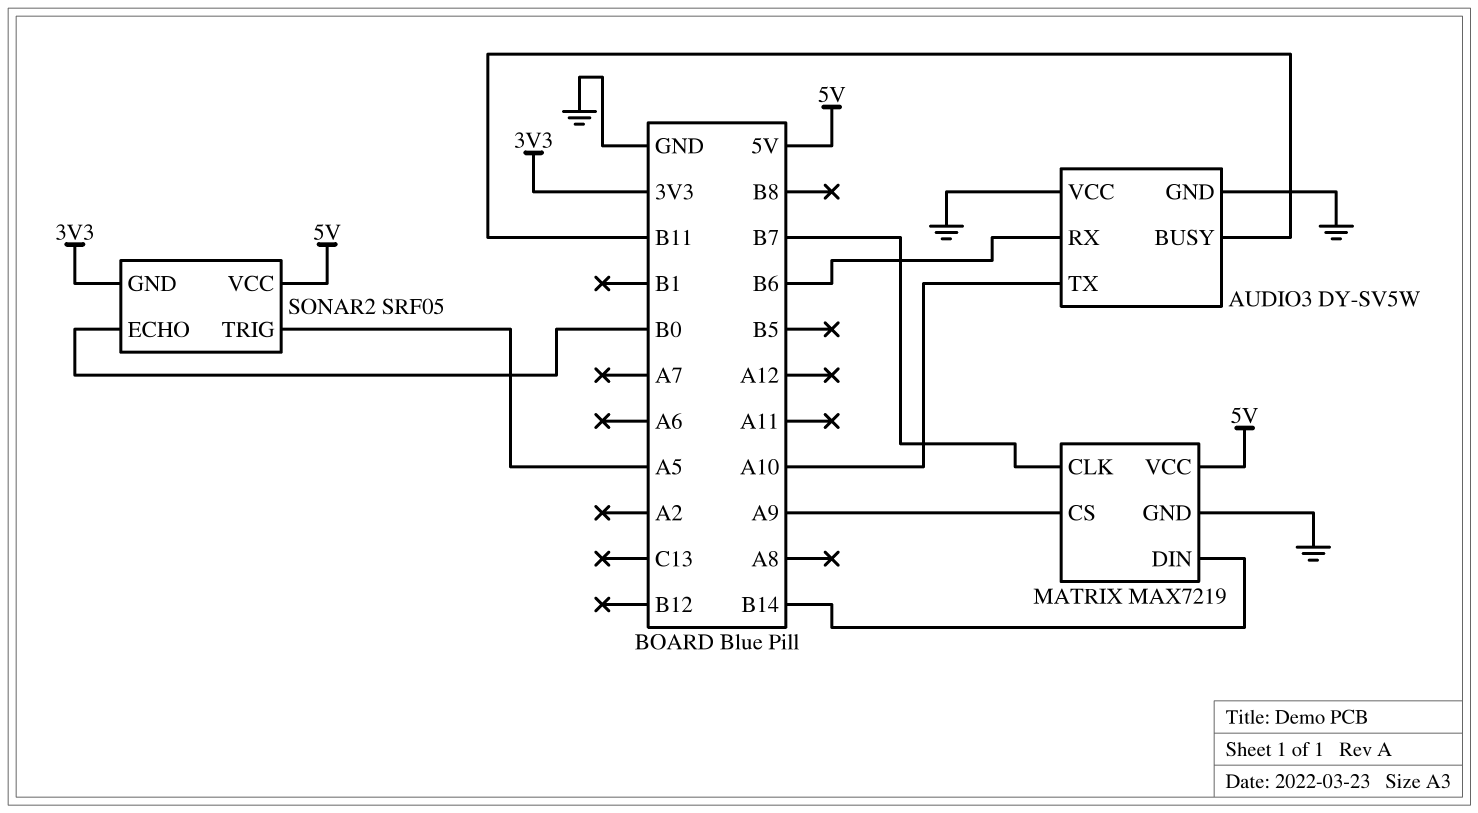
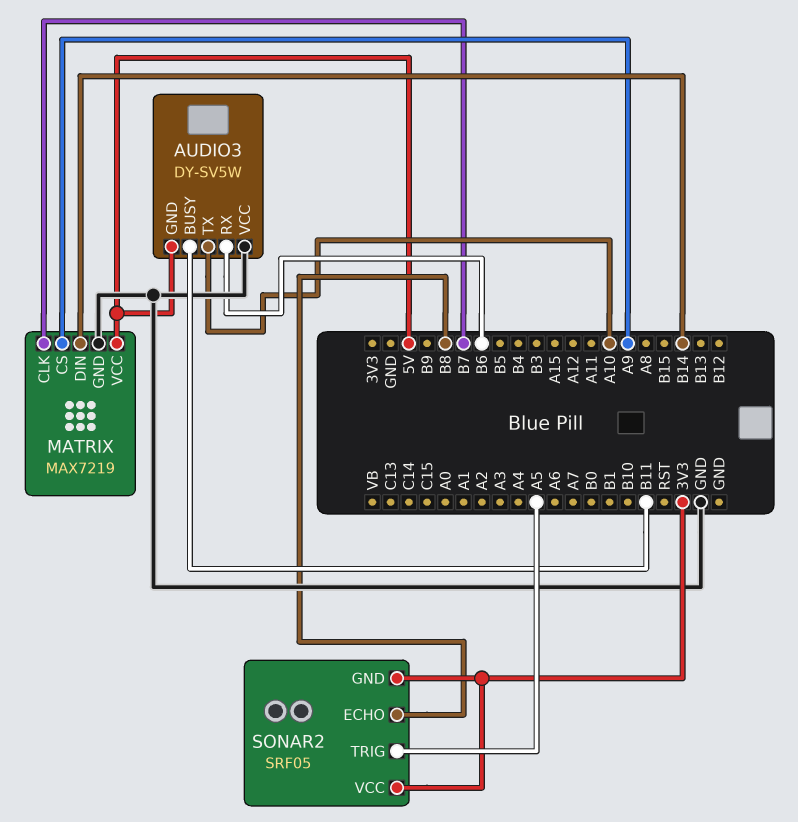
AUDIO3 pin GND: GND -> 5V
SONAR2 pin ECHO: B0 -> B8
SONAR2 pin VCC: 5V -> 3V3

